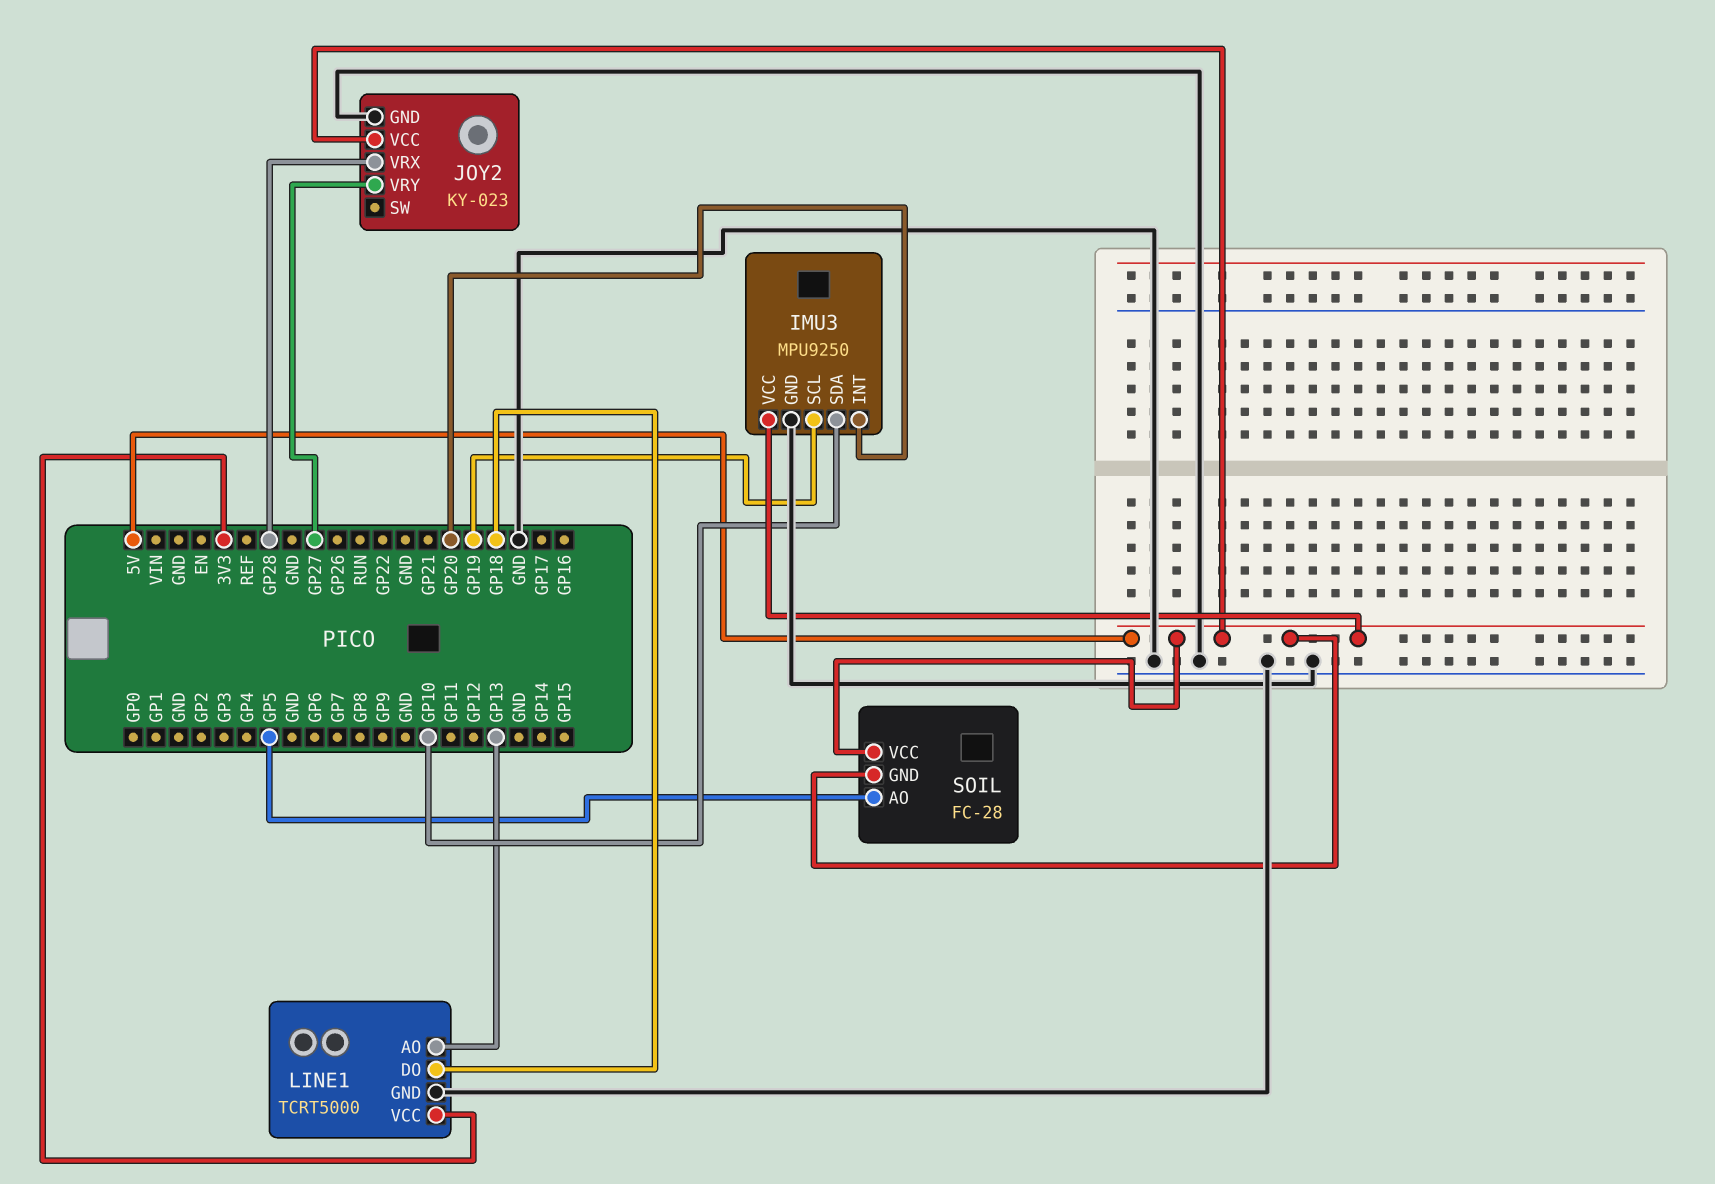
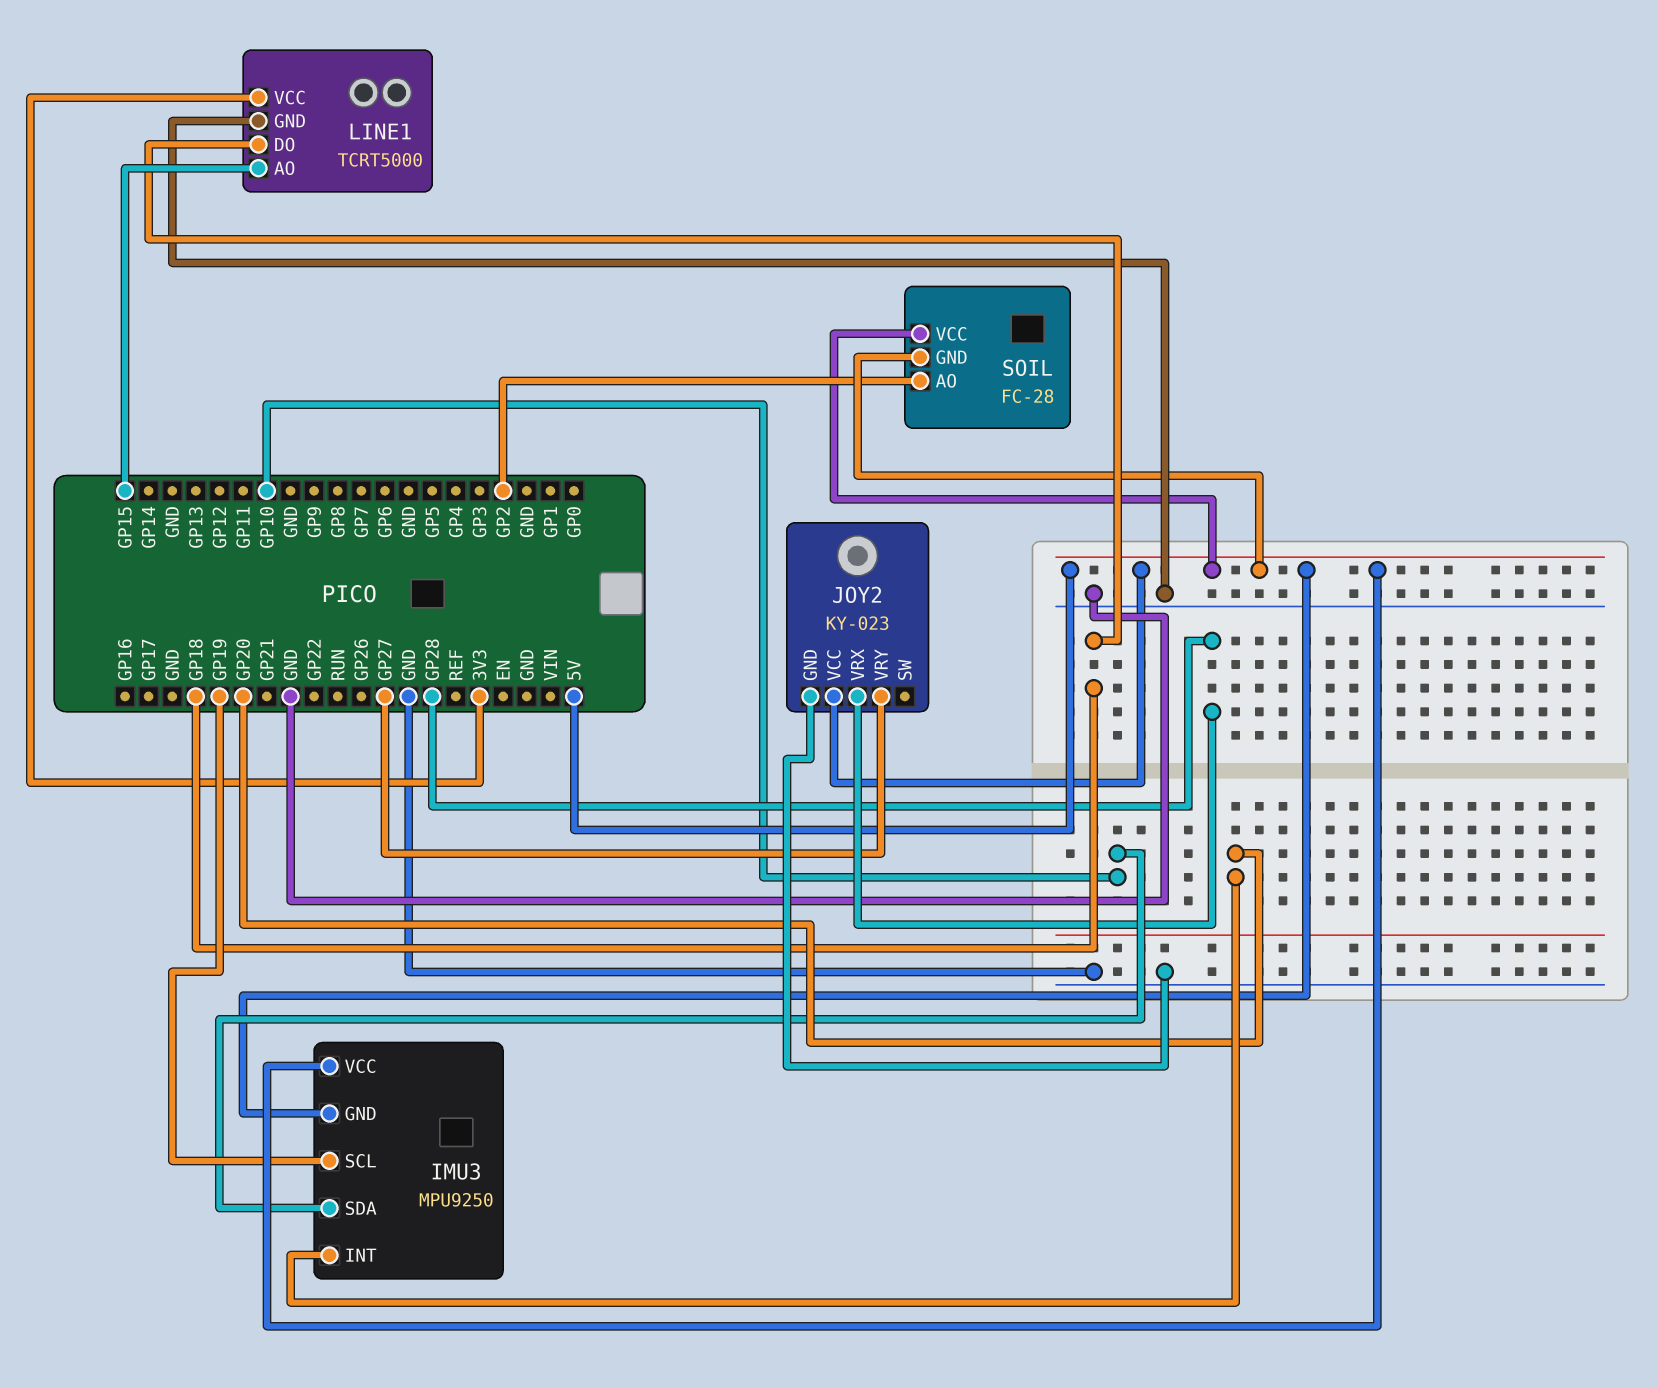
IMU3 pin GND: GND -> 5V
LINE1 pin AO: GP13 -> GP15
SOIL pin AO: GP5 -> GP2

